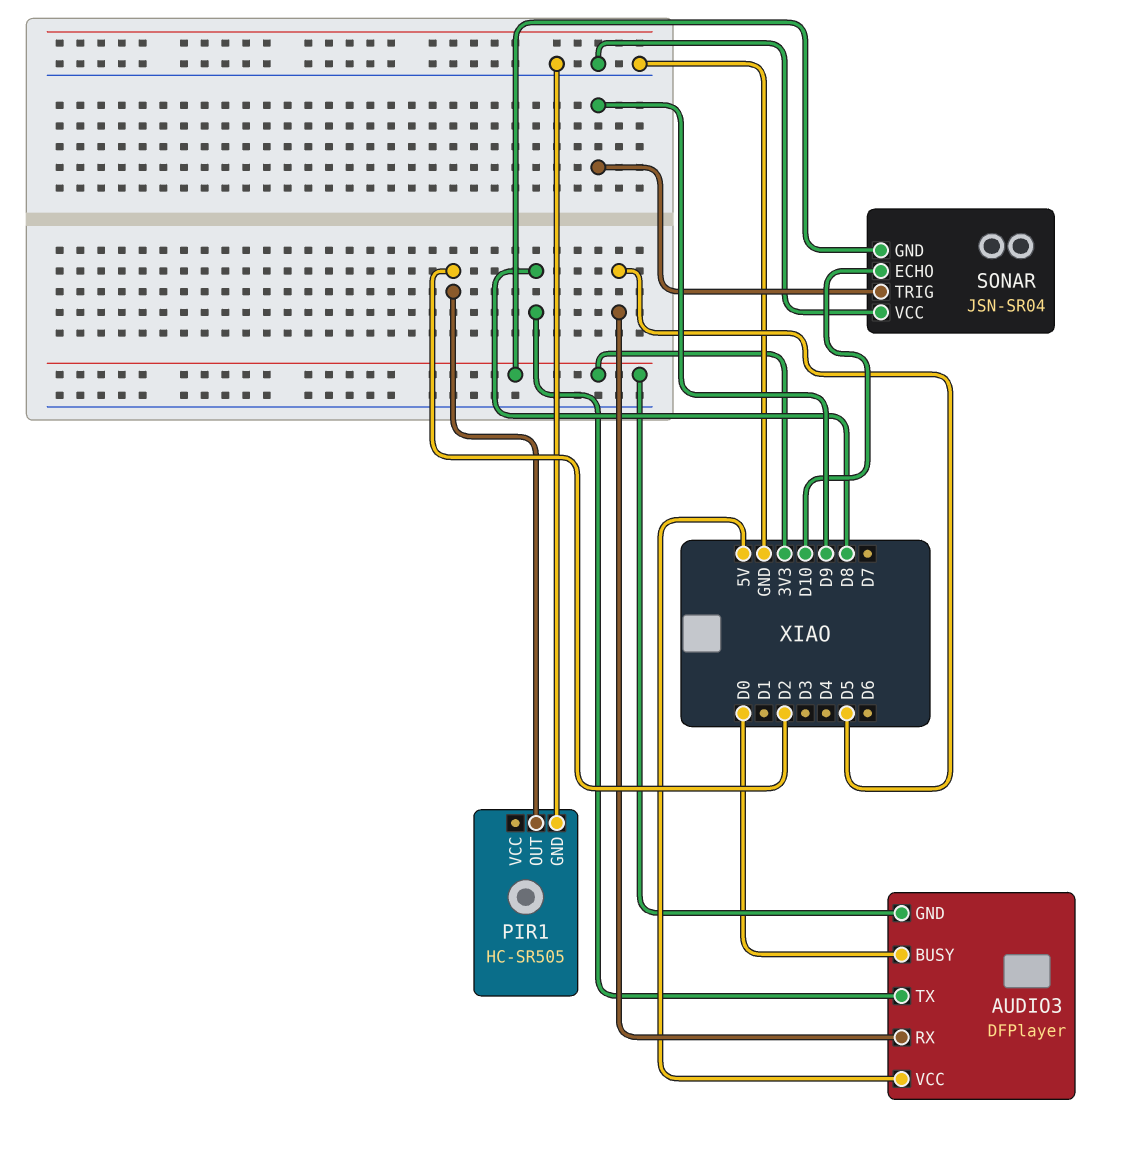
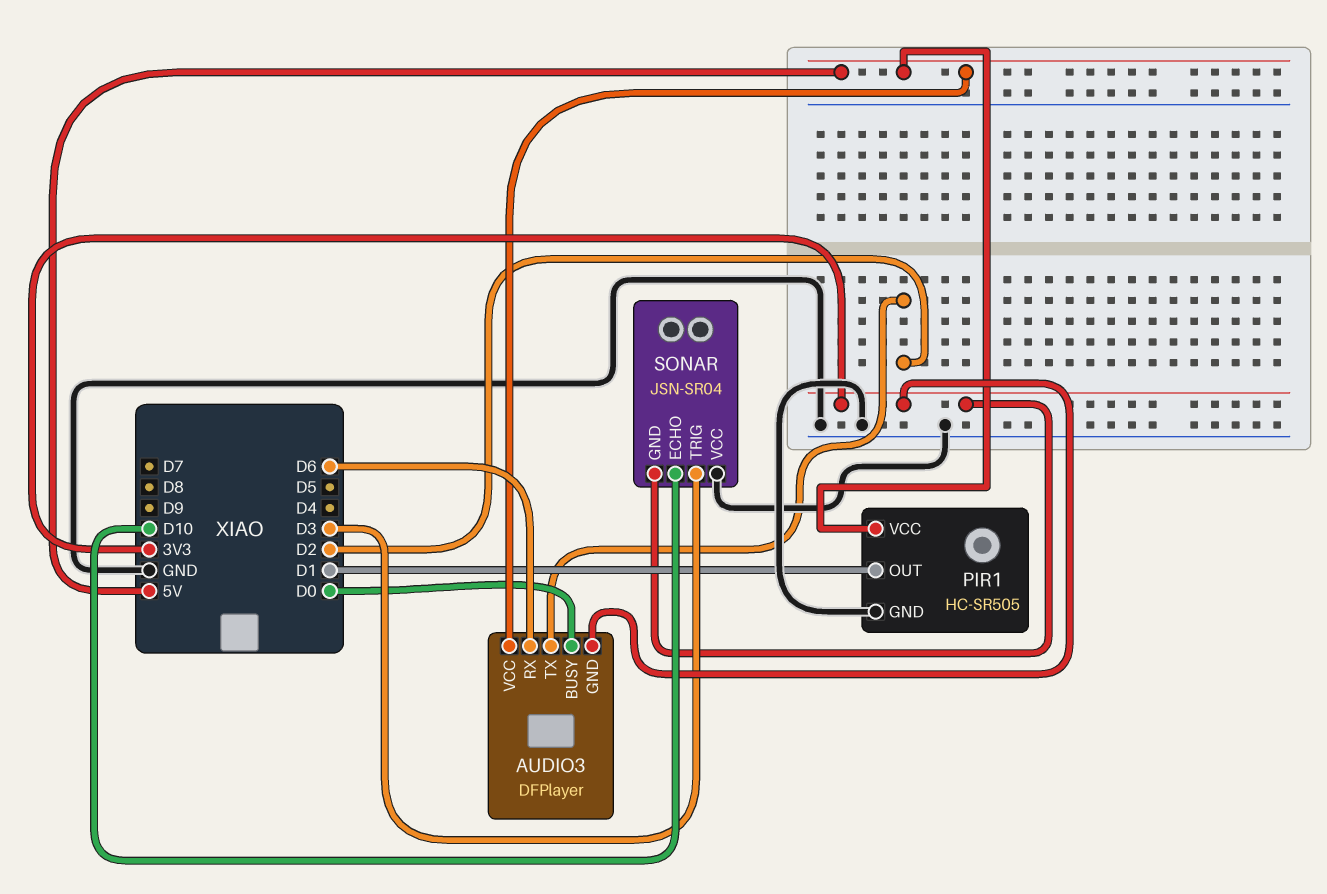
AUDIO3 pin RX: D5 -> D6
AUDIO3 pin TX: D8 -> D2
PIR1 pin OUT: D2 -> D1
PIR1 pin VCC: none -> 5V
SONAR pin TRIG: D9 -> D3

